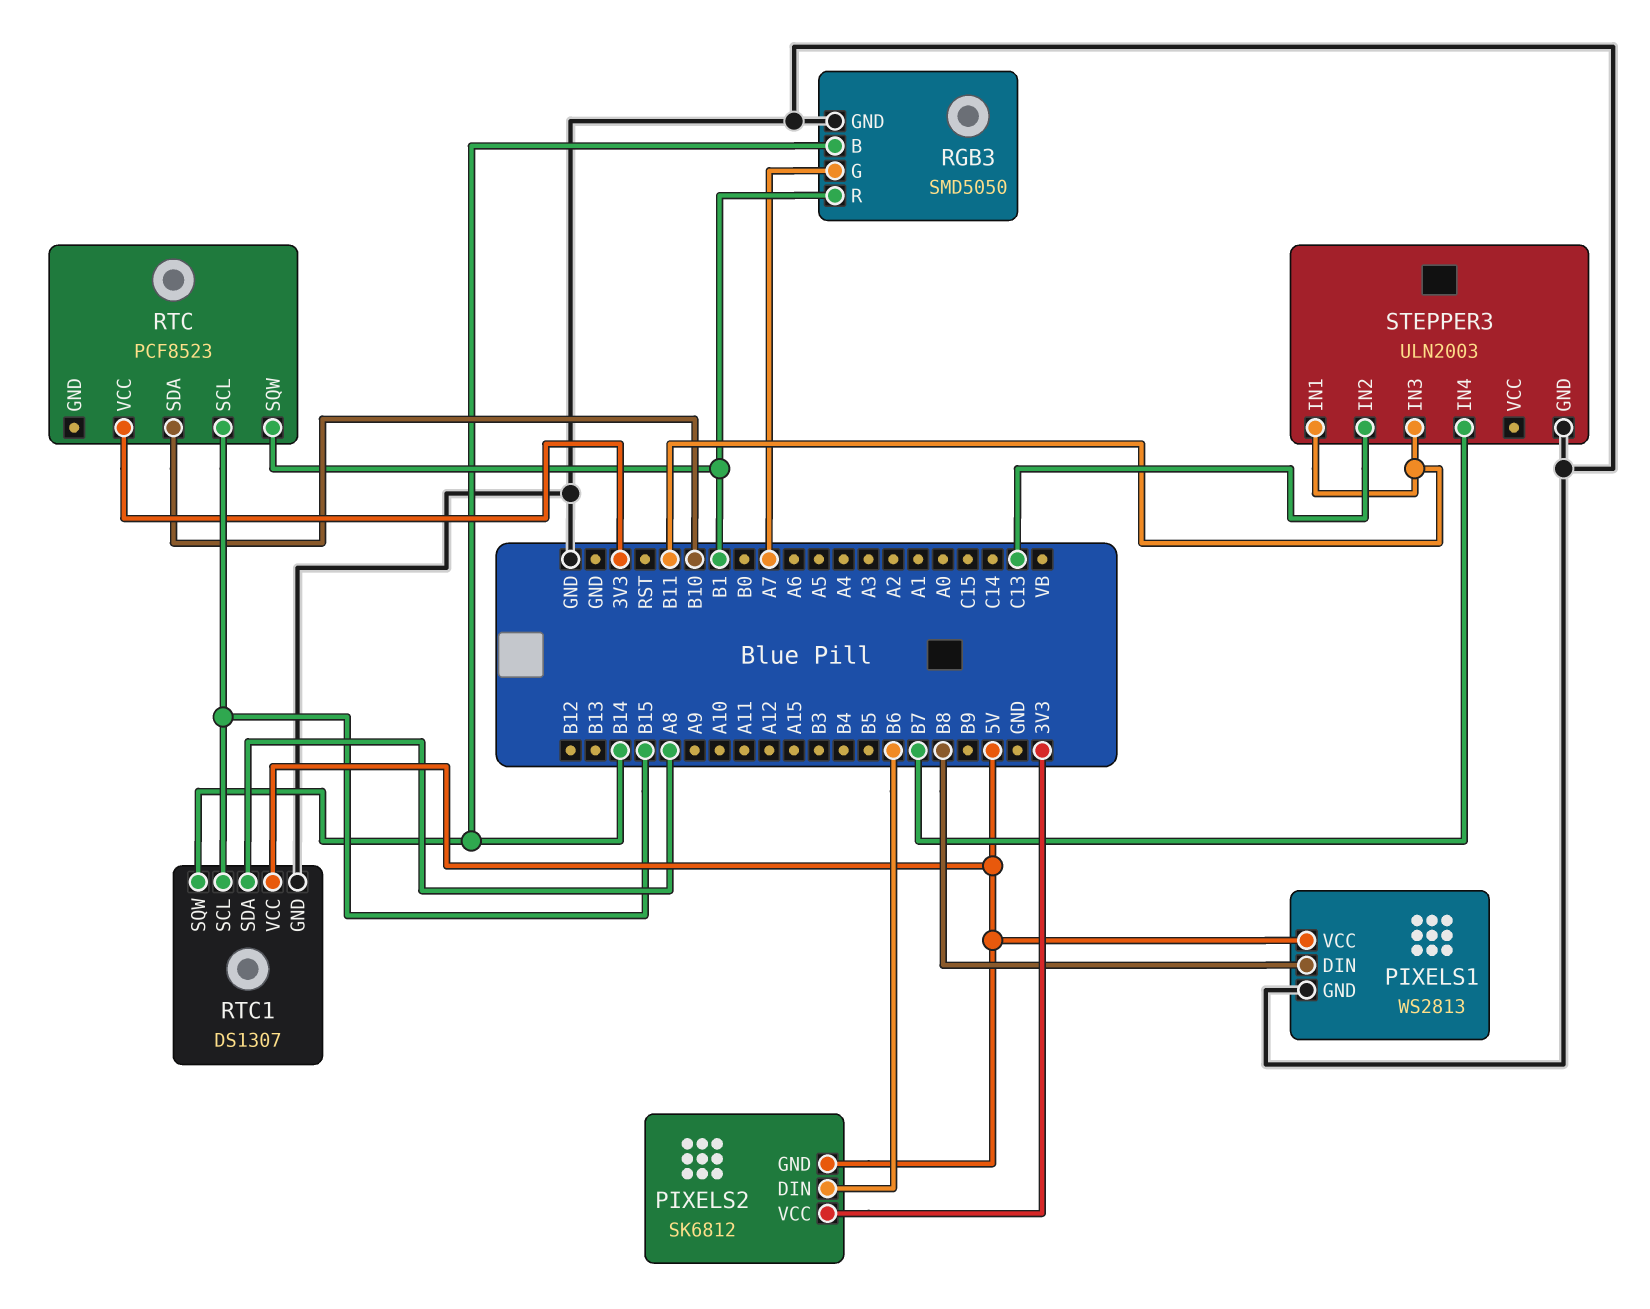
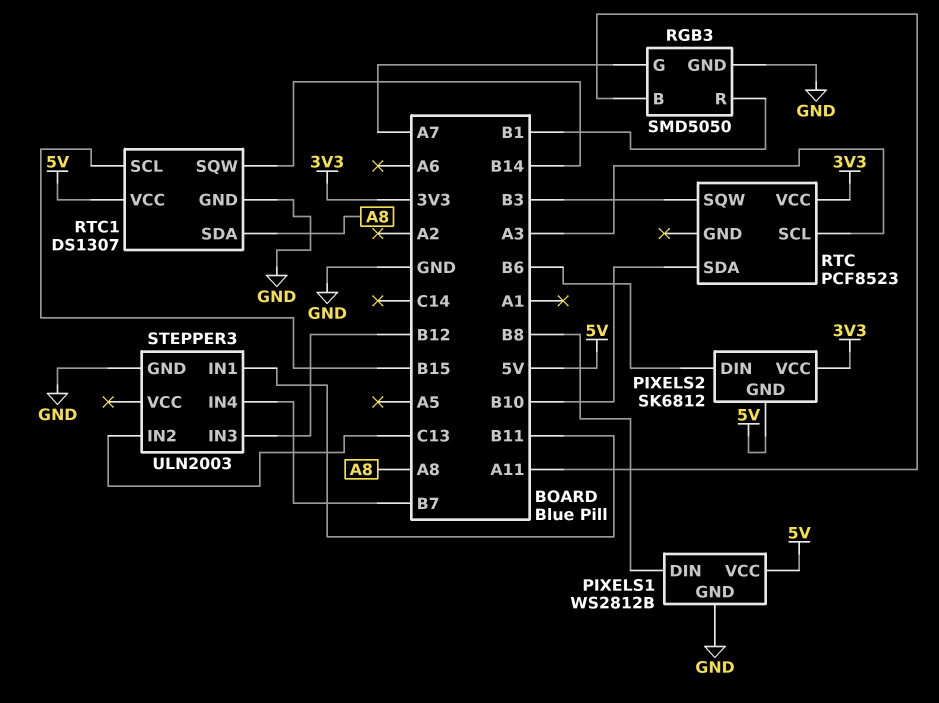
PIXELS1: WS2813 -> WS2812B
RGB3 pin B: B14 -> A11
RTC pin SCL: B15 -> A3
RTC pin SQW: B1 -> B3
STEPPER3 pin IN3: B11 -> B12

